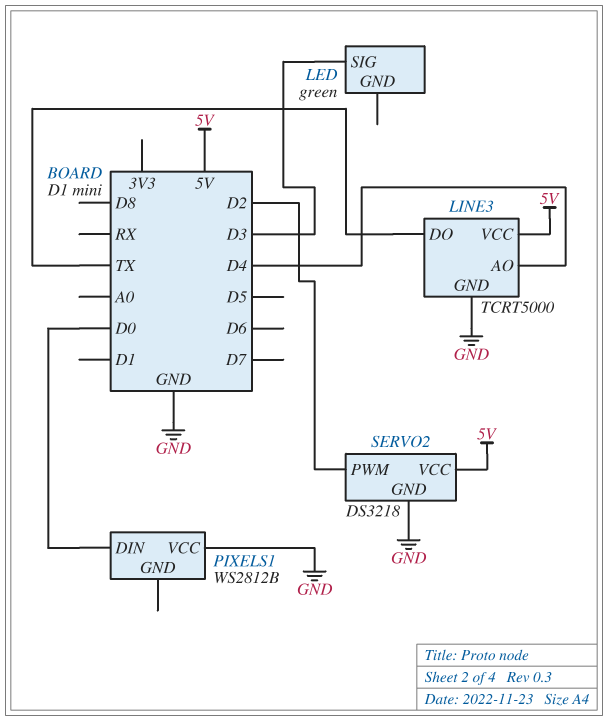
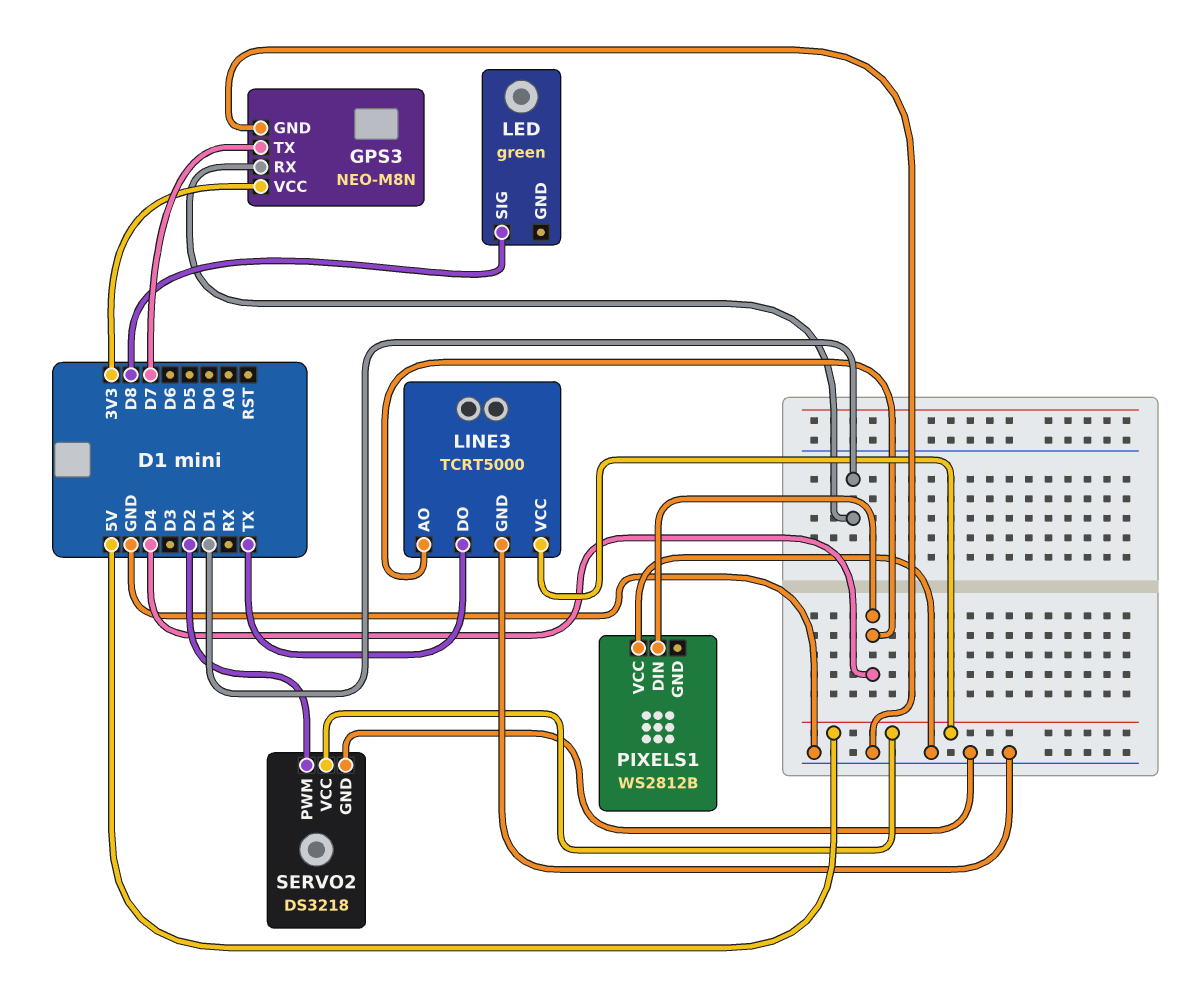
GPS3: none -> NEO-M8N
GPS3 pin GND: none -> GND
GPS3 pin RX: none -> D1
GPS3 pin TX: none -> D7
GPS3 pin VCC: none -> 3V3
LED pin SIG: D3 -> D8
PIXELS1 pin DIN: D0 -> D4

